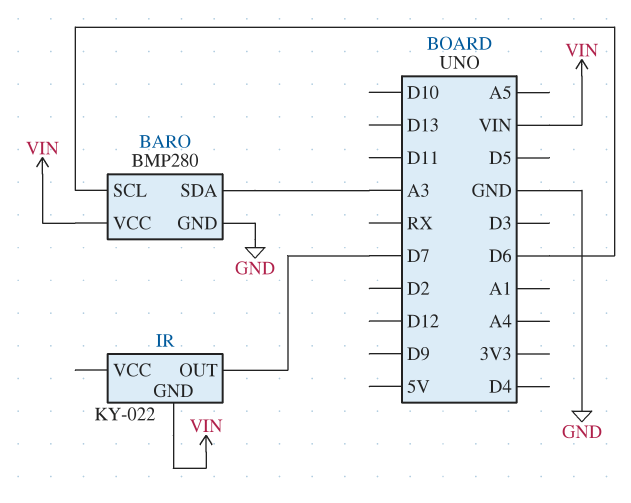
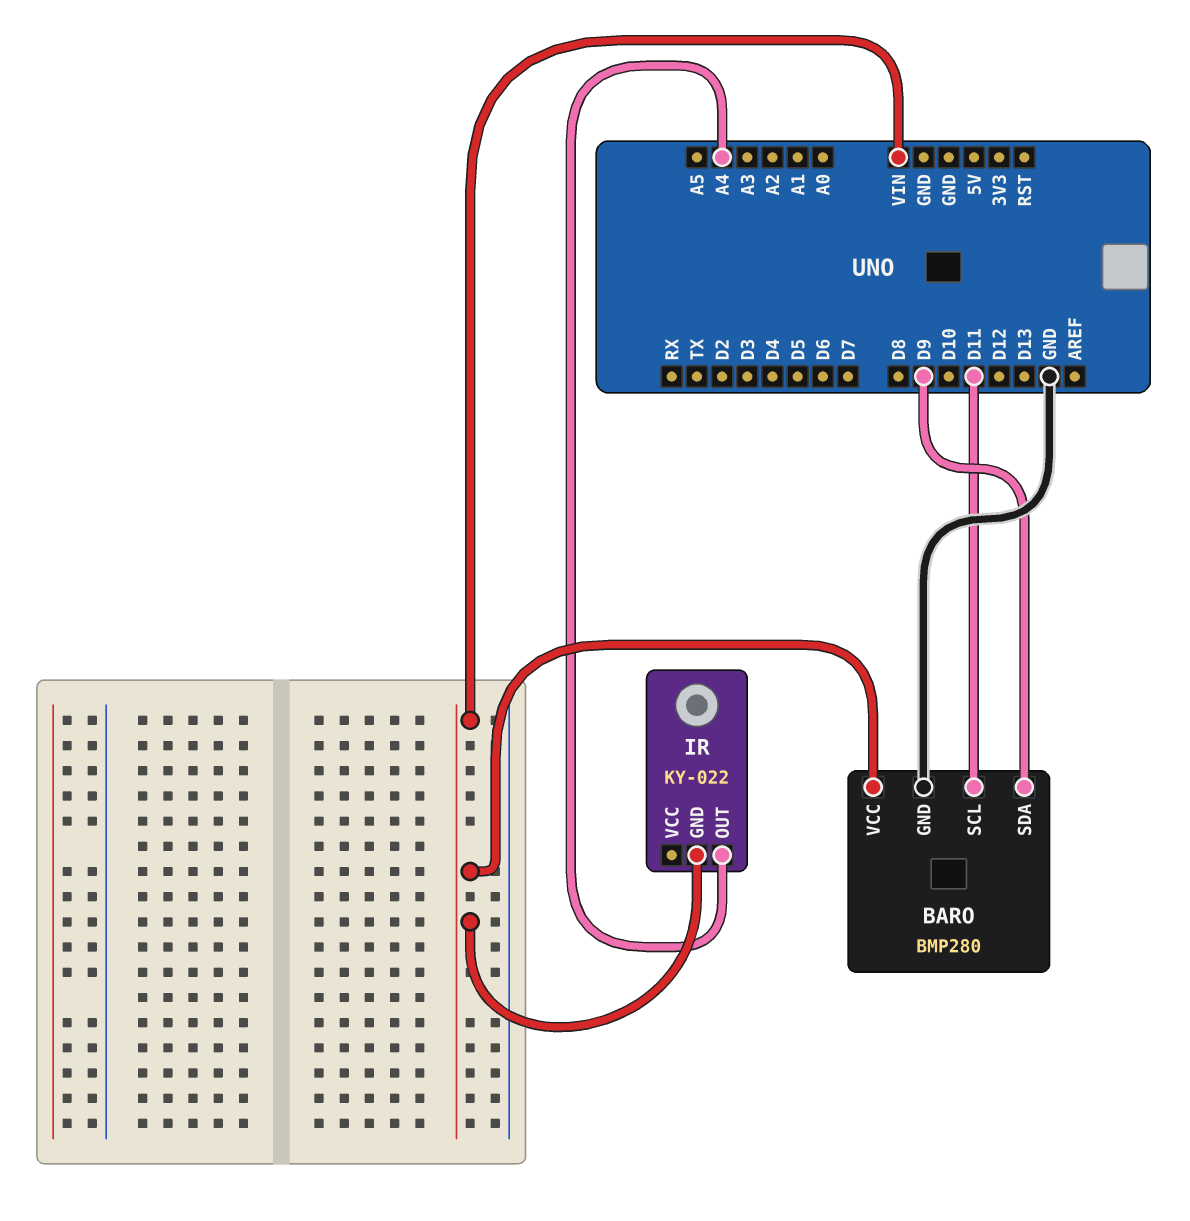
BARO pin SCL: D6 -> D11
BARO pin SDA: A3 -> D9
IR pin OUT: D7 -> A4

